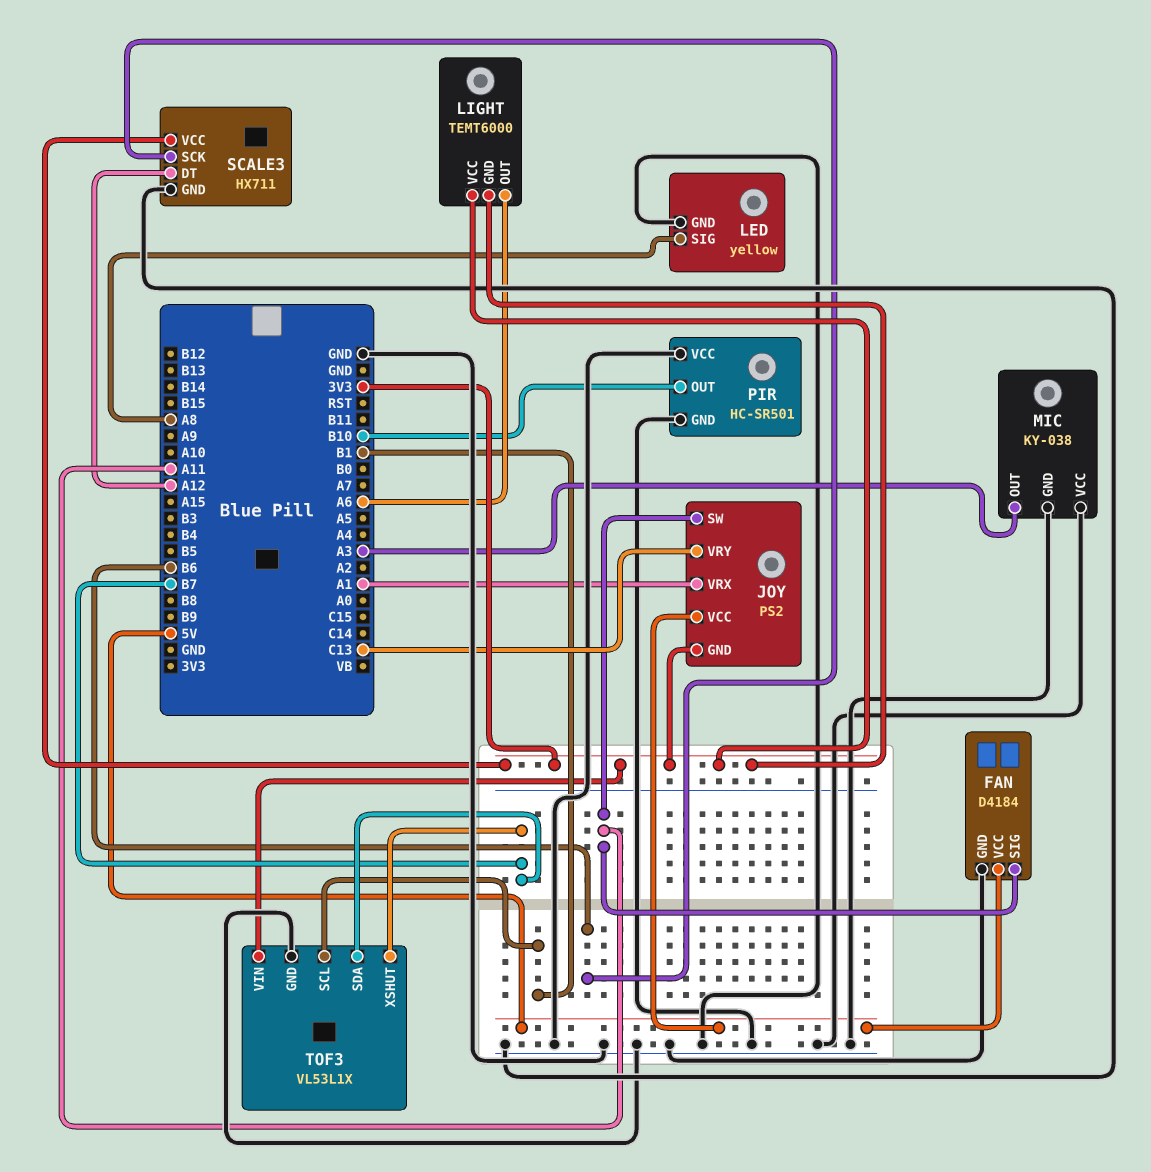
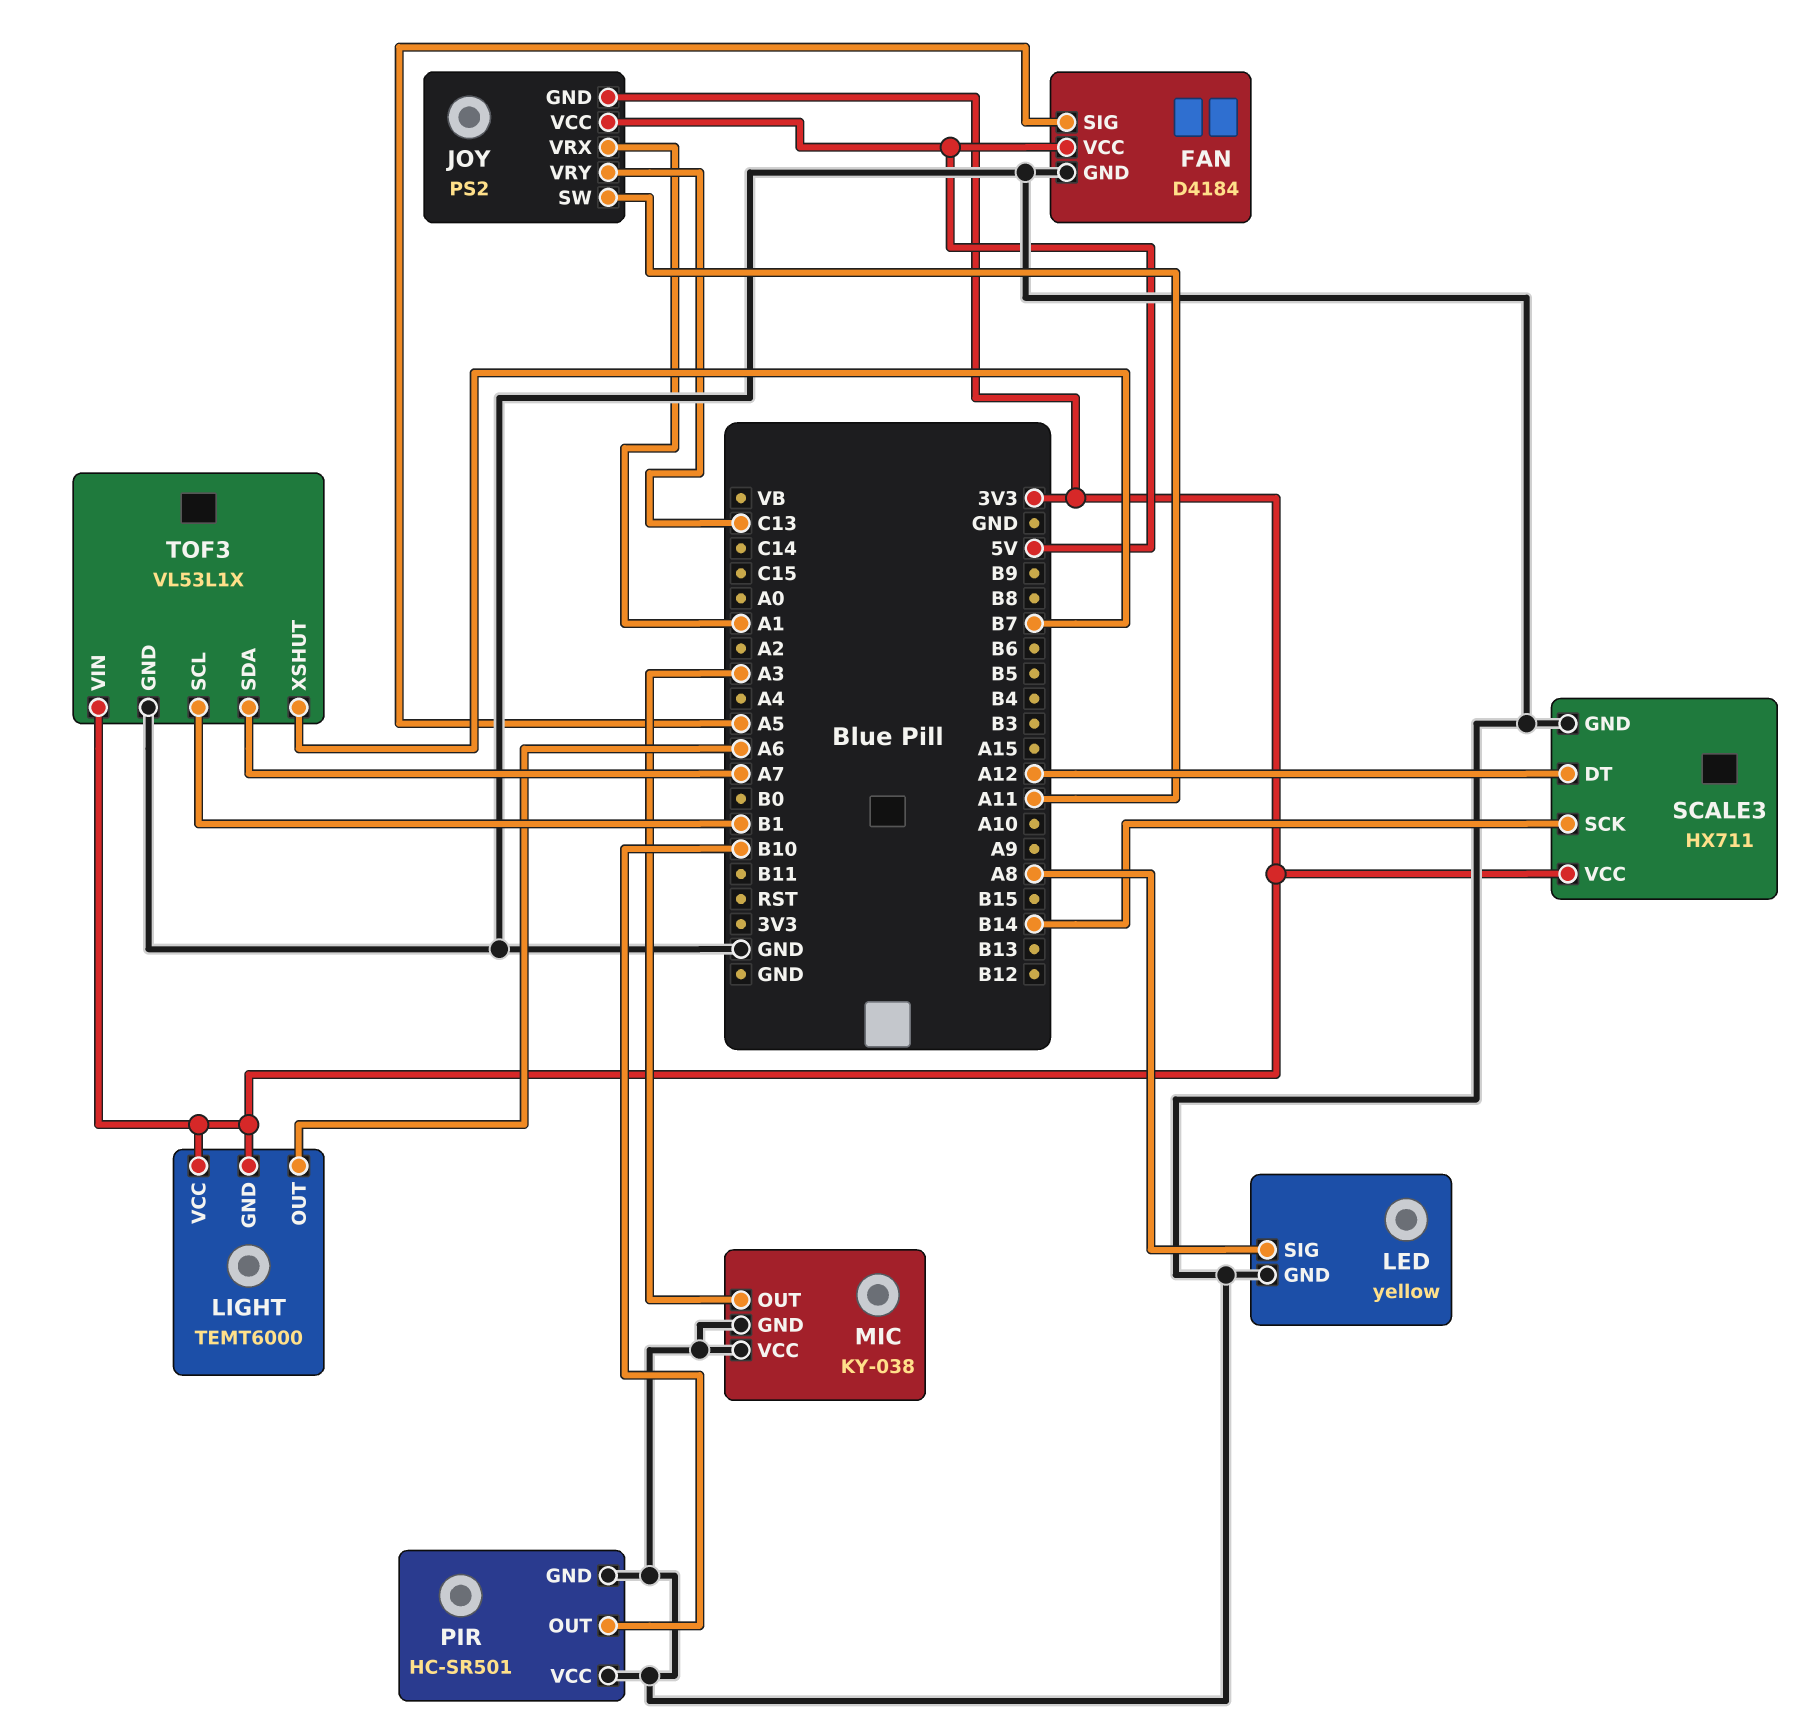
FAN pin SIG: A11 -> A5
SCALE3 pin SCK: B6 -> B14
TOF3 pin SDA: B7 -> A7

